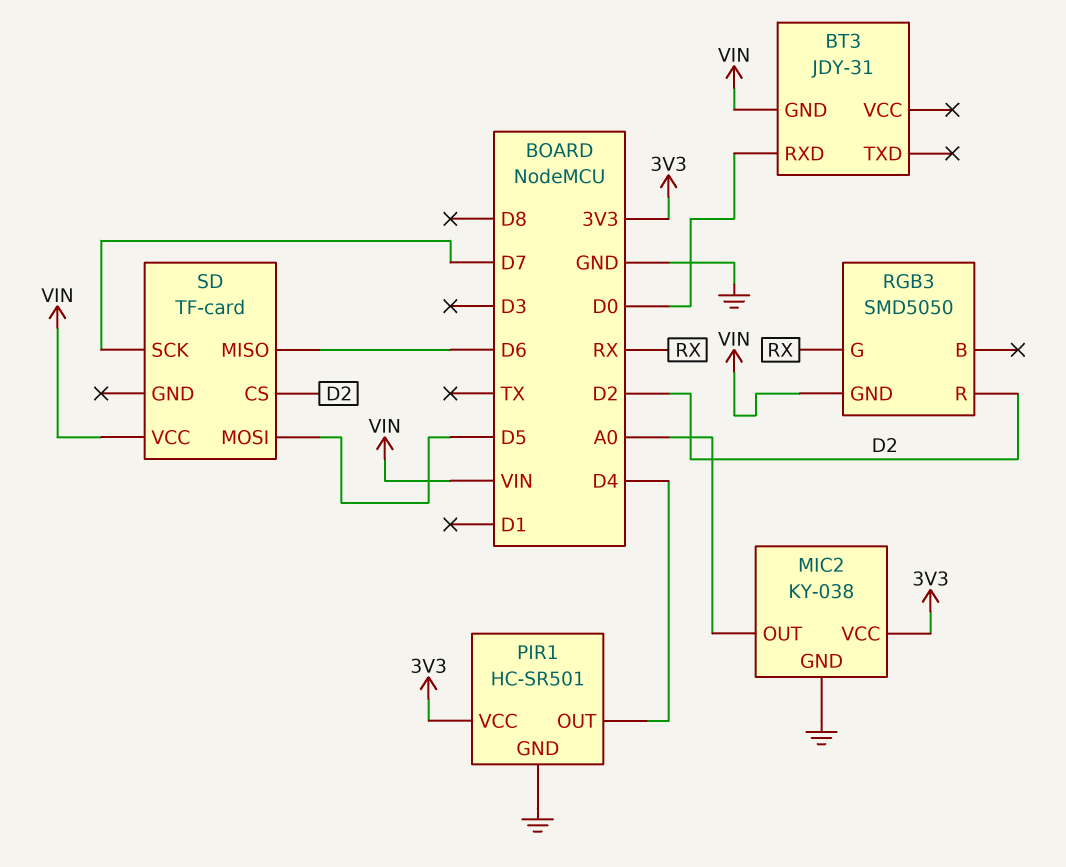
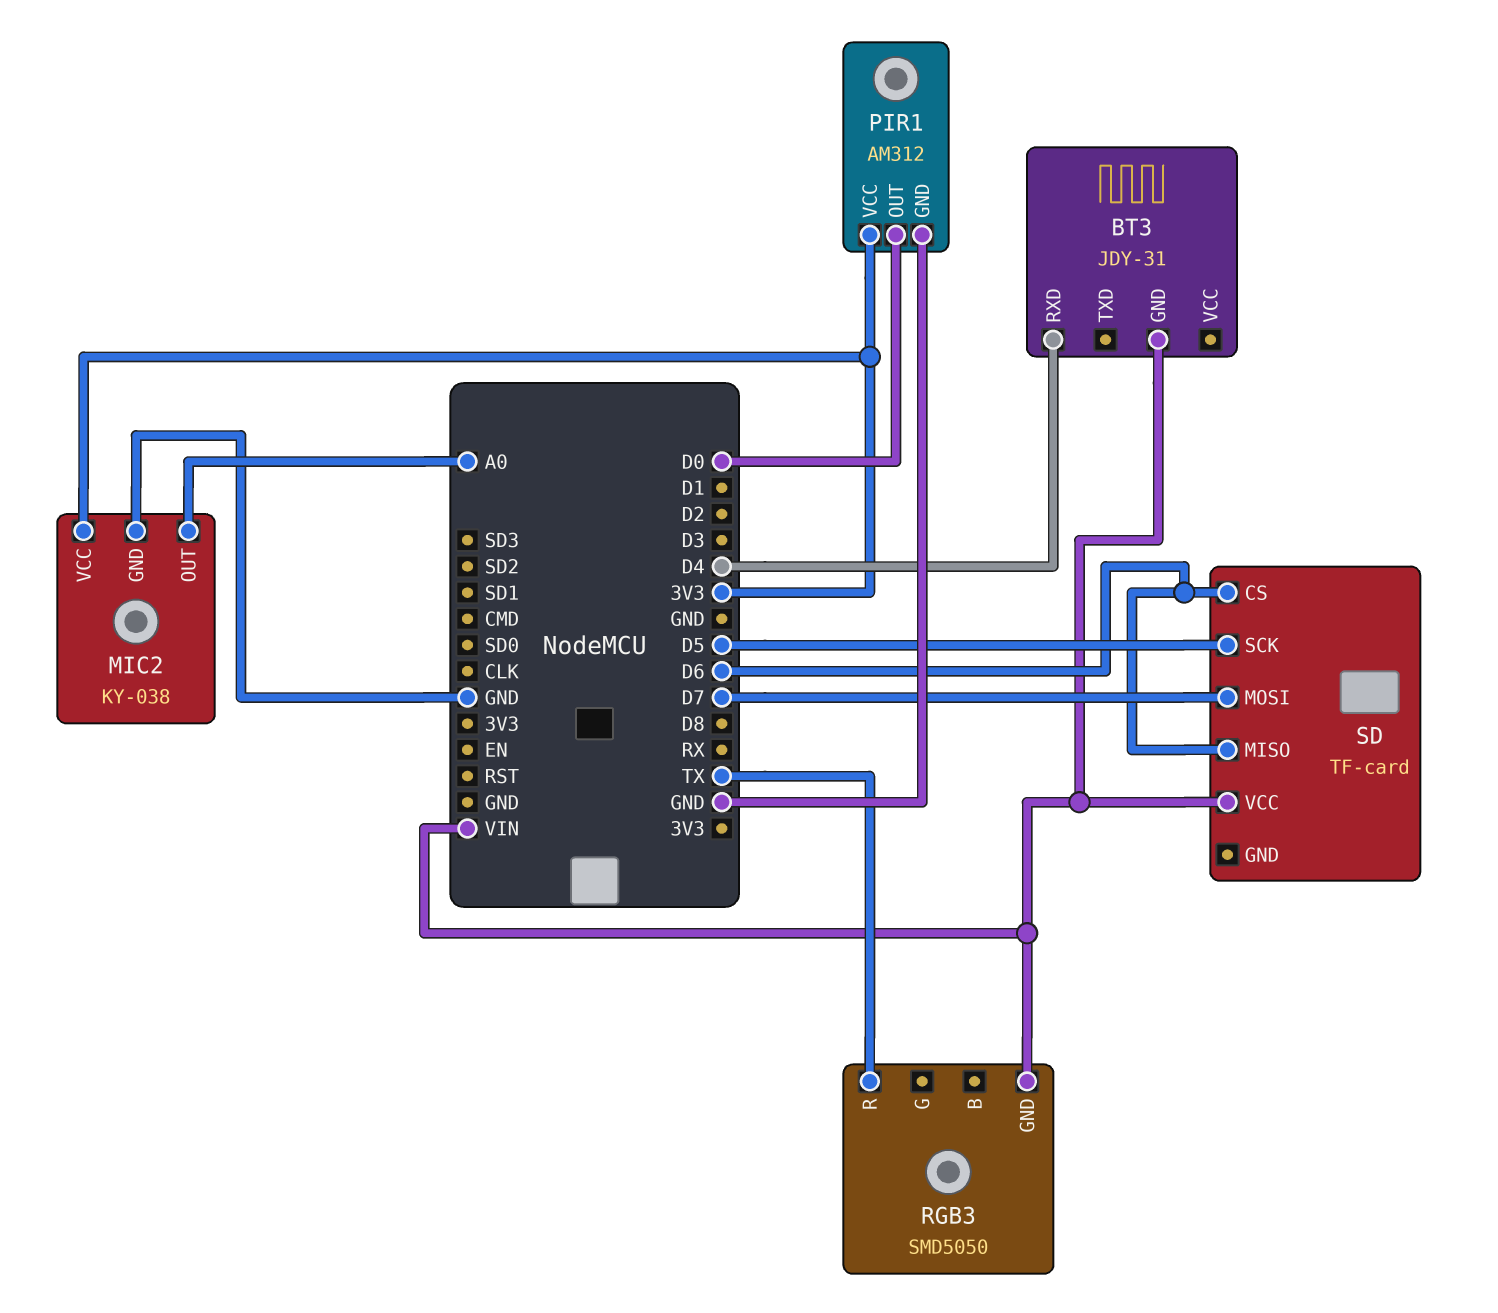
BT3 pin RXD: D0 -> D4
PIR1: HC-SR501 -> AM312
PIR1 pin OUT: D4 -> D0
RGB3 pin G: RX -> none
RGB3 pin R: D2 -> TX
SD pin CS: D2 -> D6
SD pin MOSI: D5 -> D7
SD pin SCK: D7 -> D5

